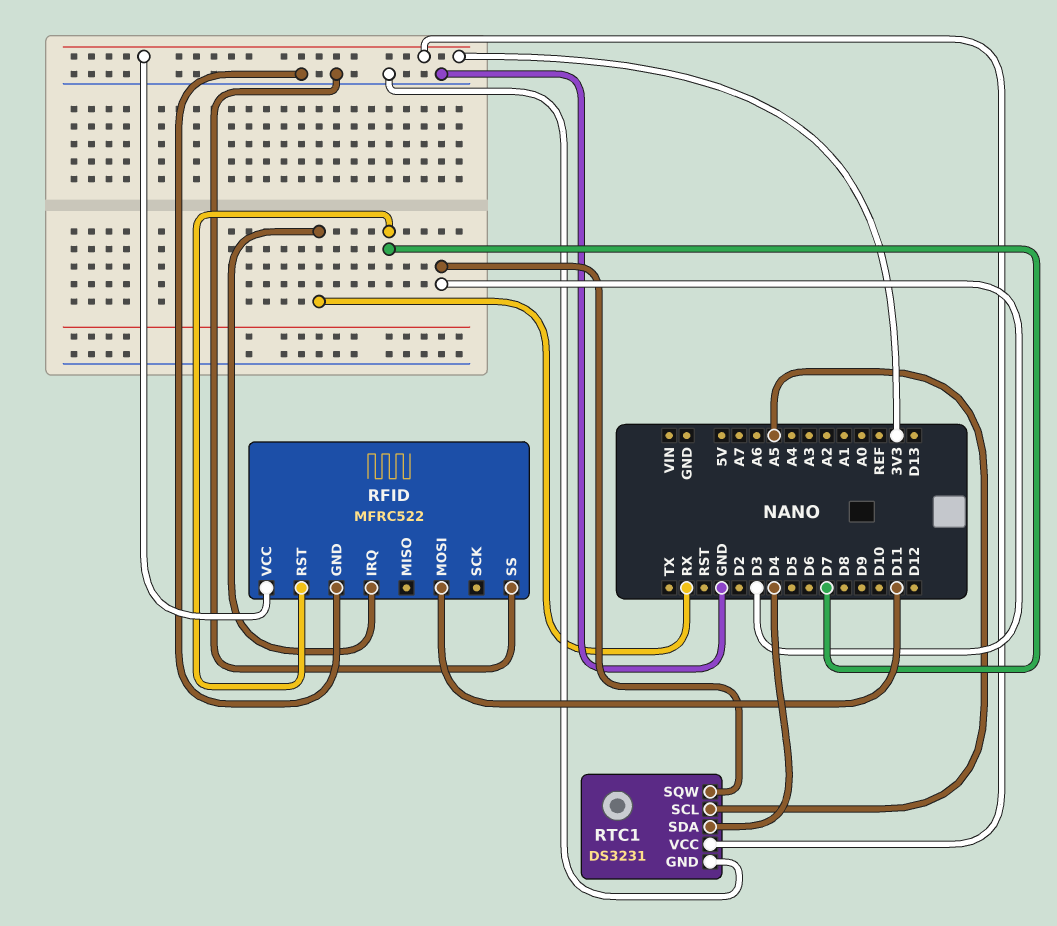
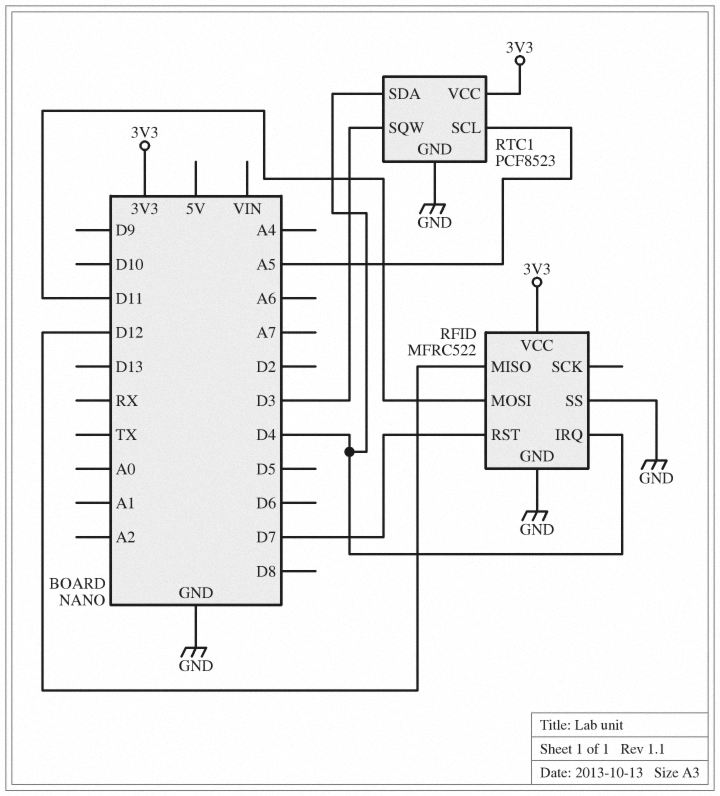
RFID pin IRQ: RX -> D4
RFID pin MISO: none -> D12
RTC1: DS3231 -> PCF8523

